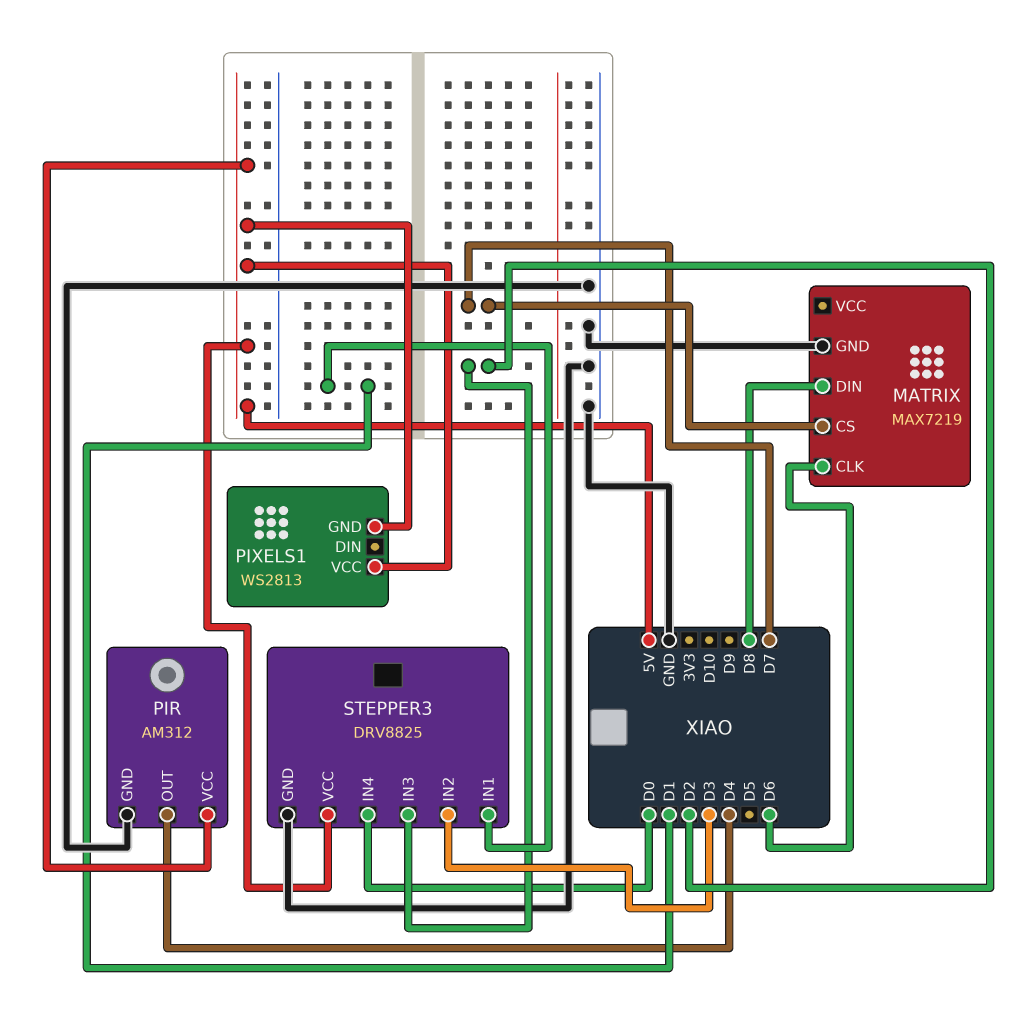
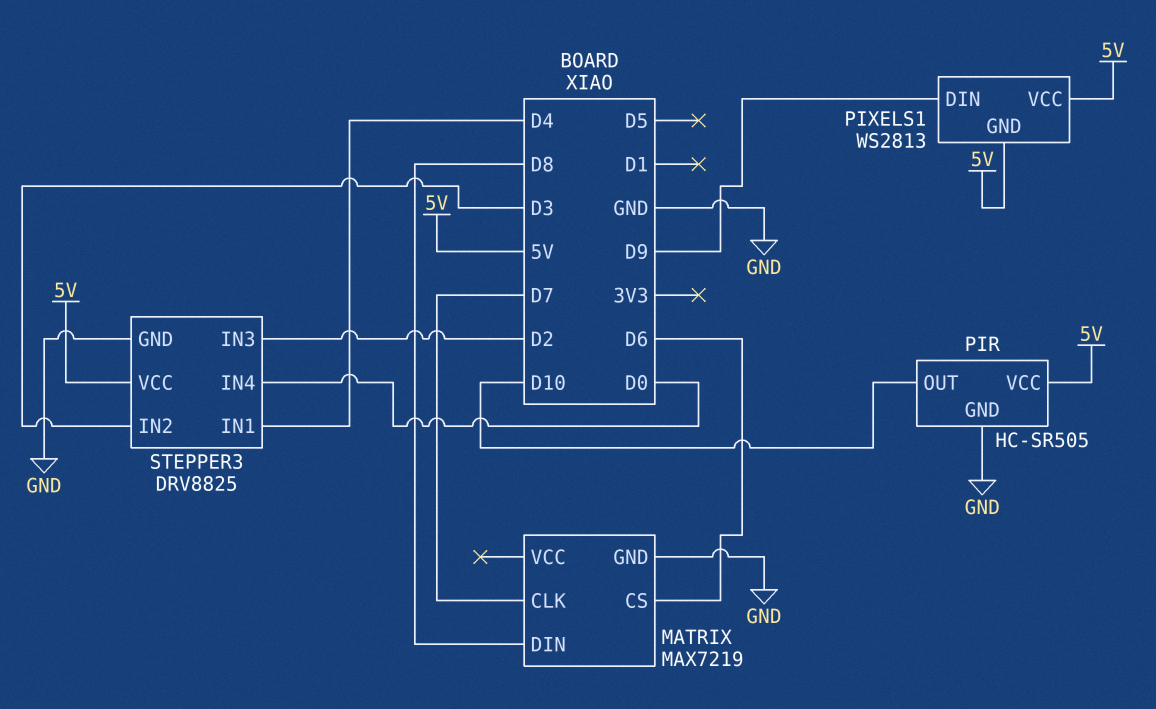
MATRIX pin CLK: D6 -> D7
MATRIX pin CS: D7 -> D6
PIR: AM312 -> HC-SR505
PIR pin OUT: D4 -> D10
PIXELS1 pin DIN: none -> D9
STEPPER3 pin IN1: D1 -> D4

